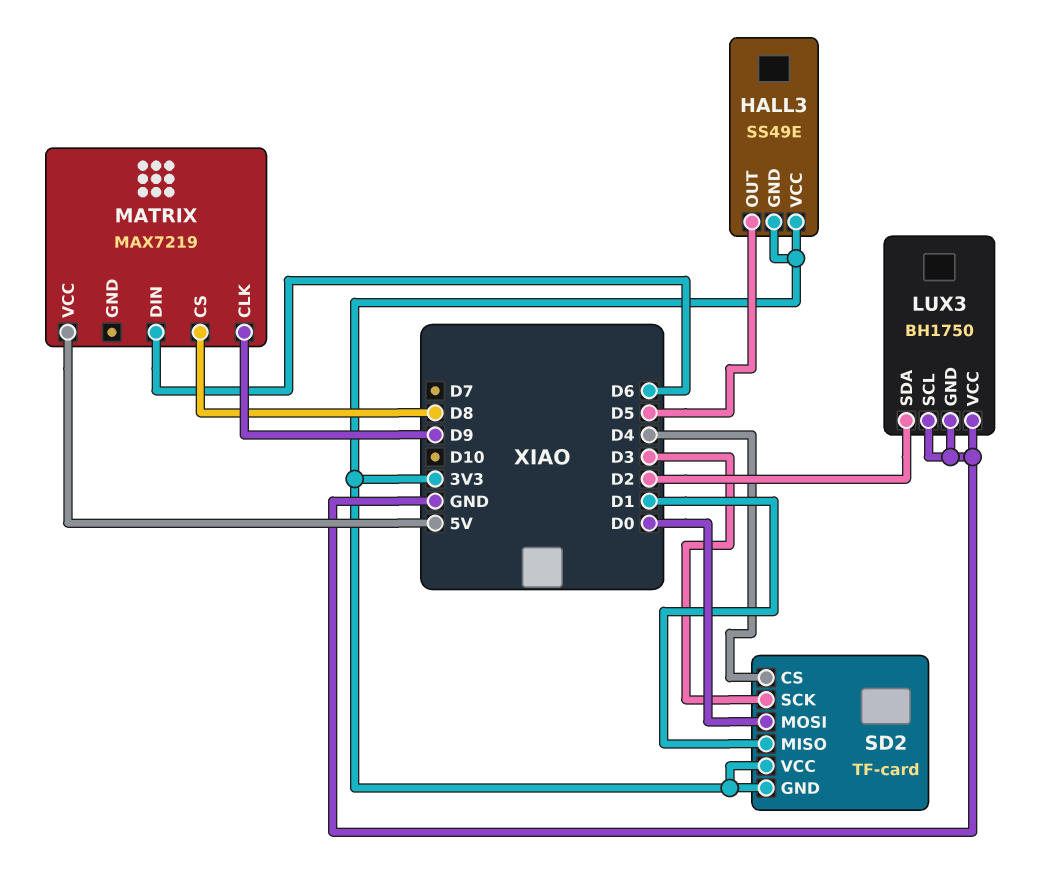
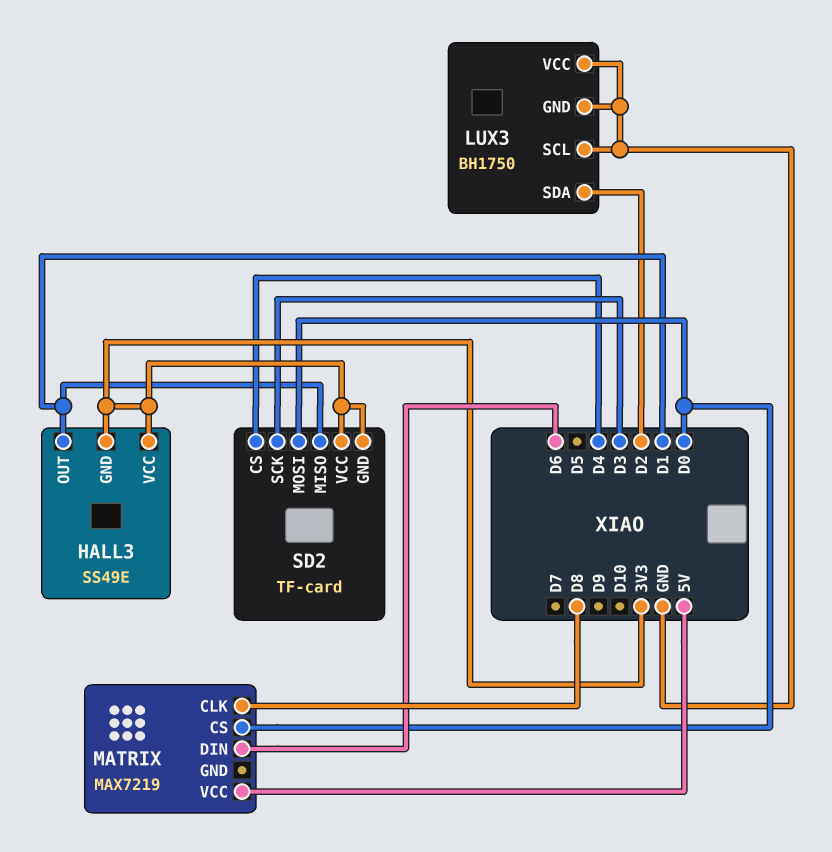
HALL3 pin OUT: D5 -> D1
MATRIX pin CLK: D9 -> D8
MATRIX pin CS: D8 -> D0

